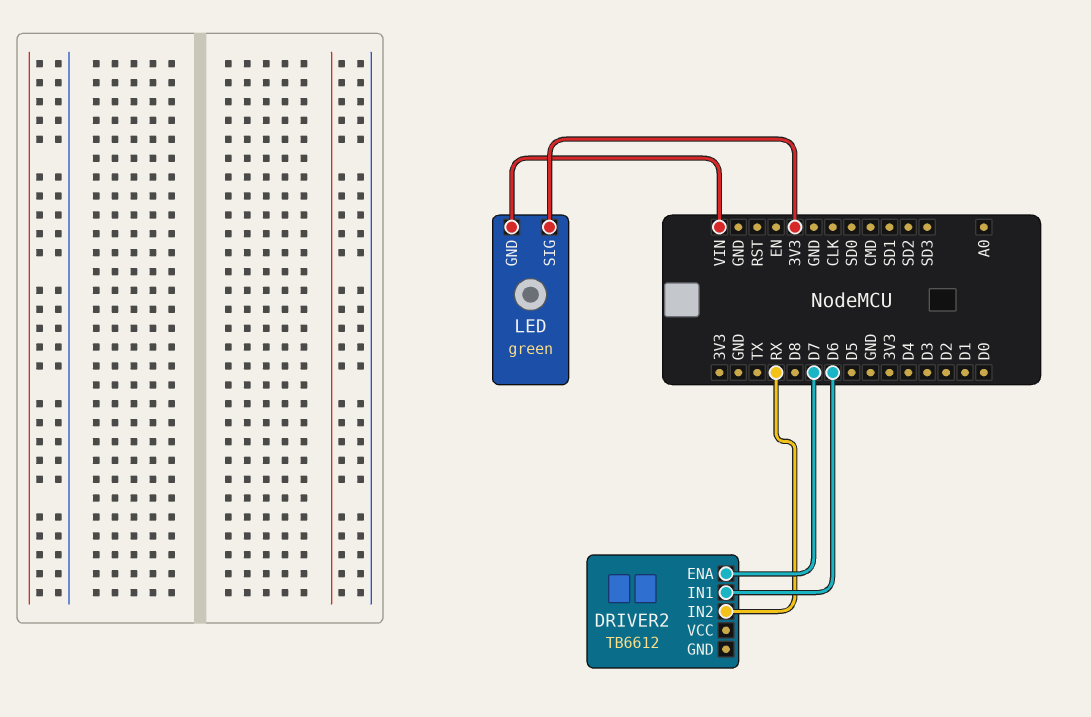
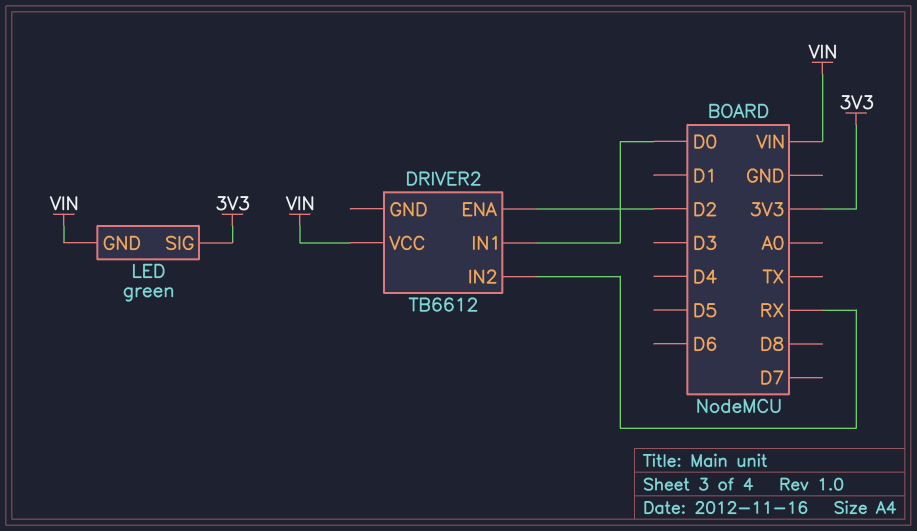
DRIVER2 pin ENA: D7 -> D2
DRIVER2 pin IN1: D6 -> D0
DRIVER2 pin VCC: none -> VIN

